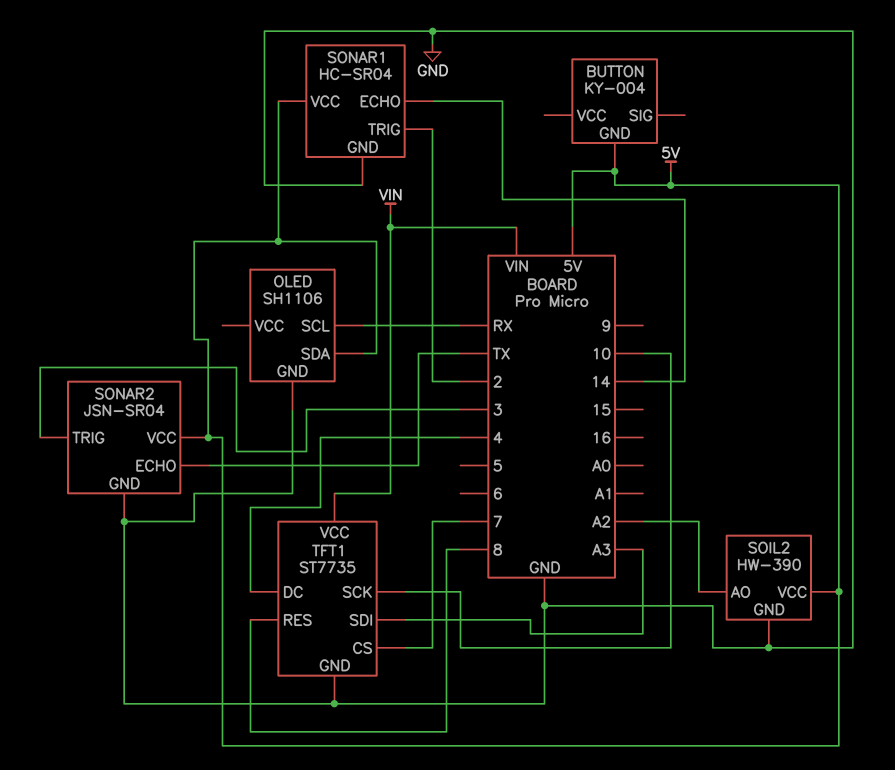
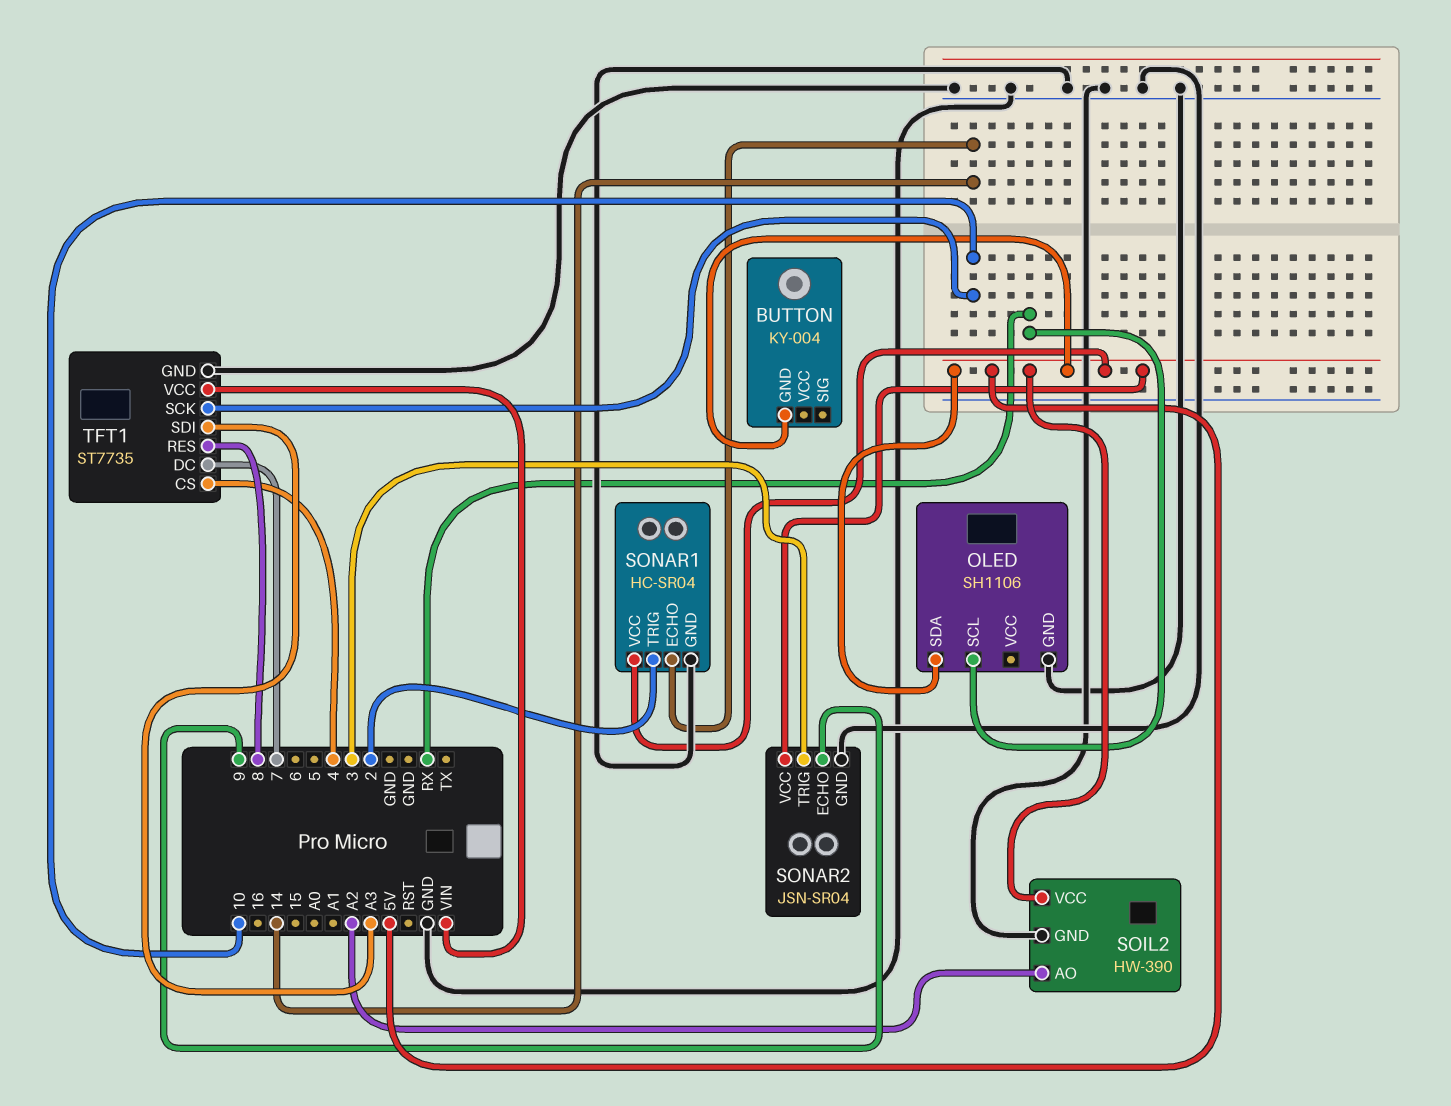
SONAR2 pin ECHO: TX -> 9
TFT1 pin CS: 7 -> 4
TFT1 pin DC: 4 -> 7

